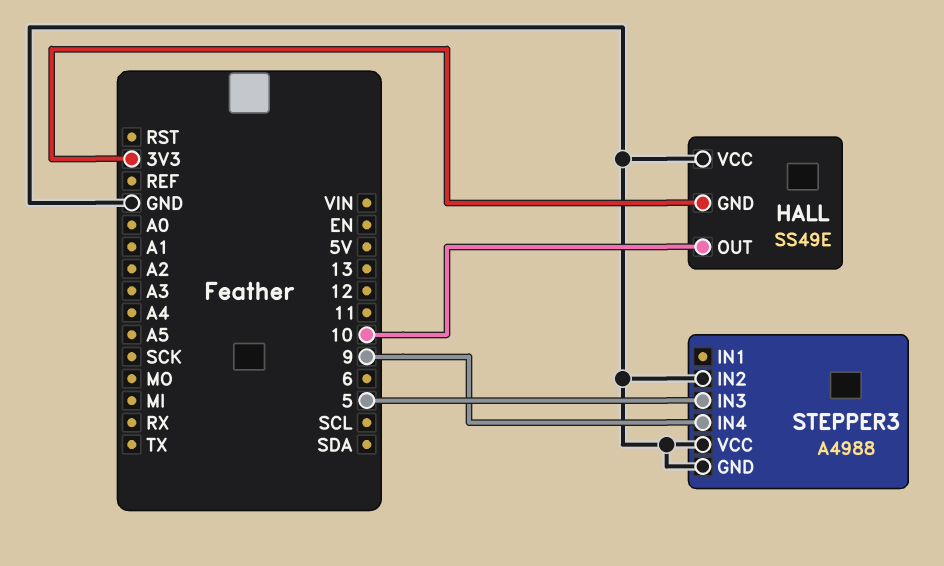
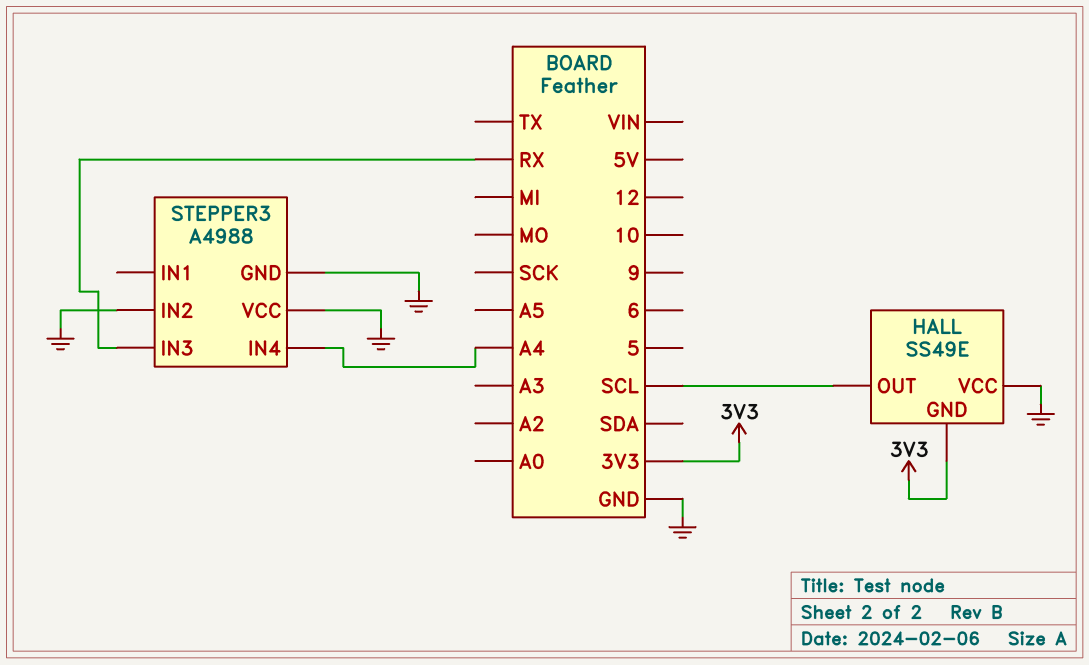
HALL pin OUT: 10 -> SCL
STEPPER3 pin IN3: 5 -> RX
STEPPER3 pin IN4: 9 -> A4

